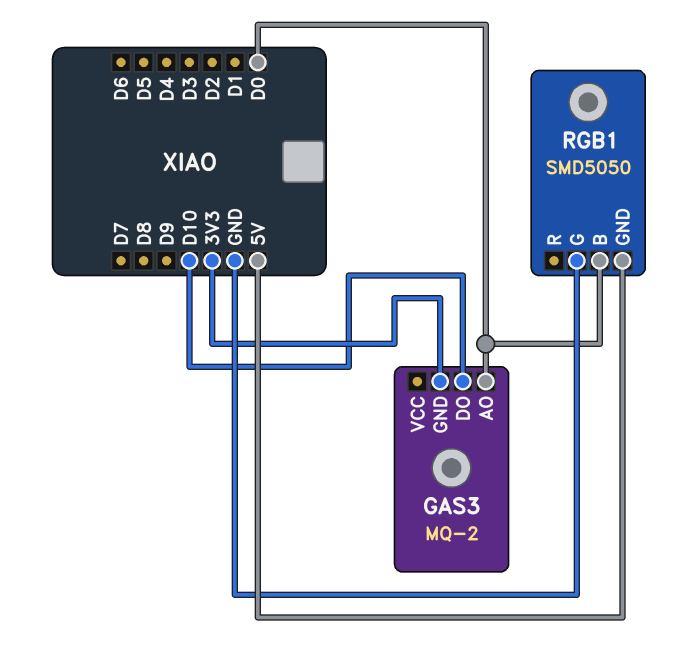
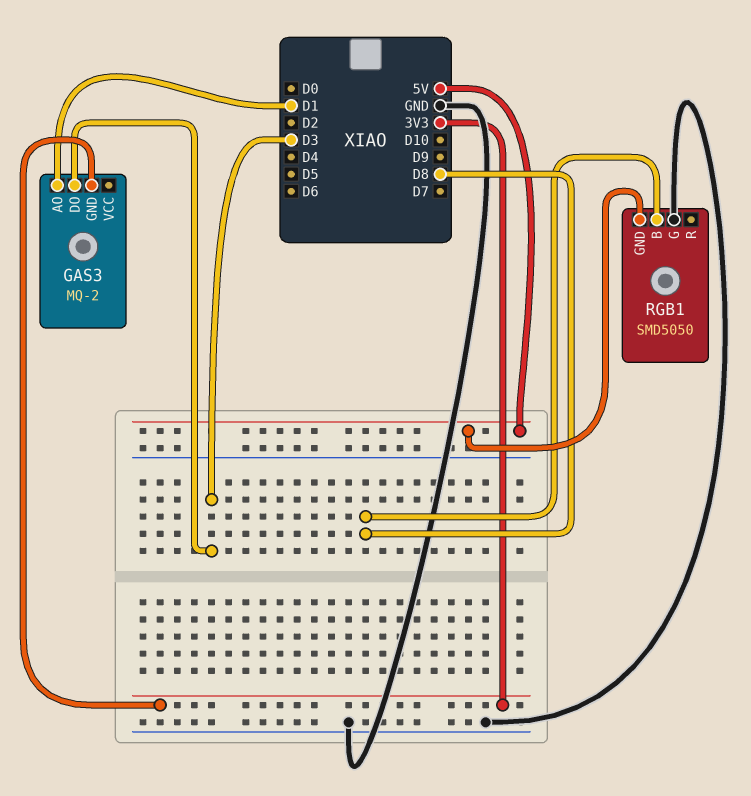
GAS3 pin AO: D0 -> D1
GAS3 pin DO: D10 -> D3
RGB1 pin B: D0 -> D8

